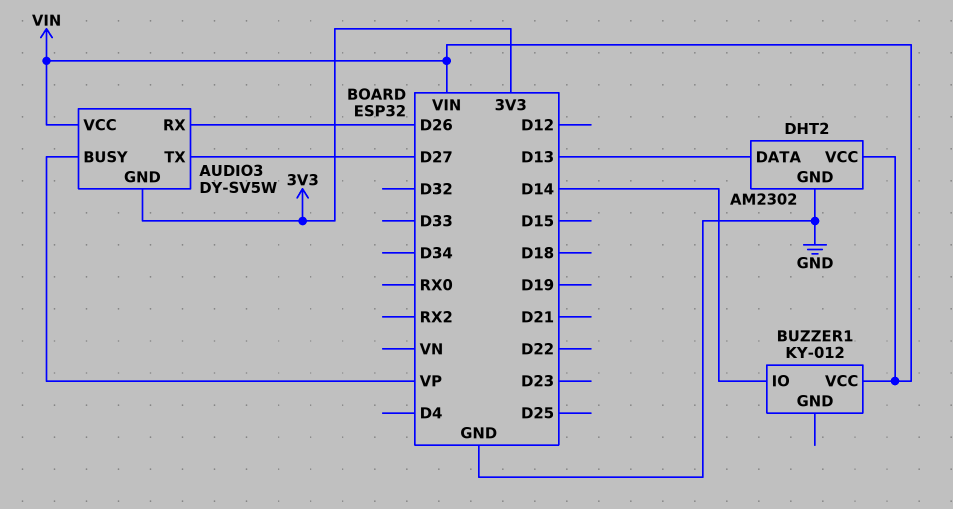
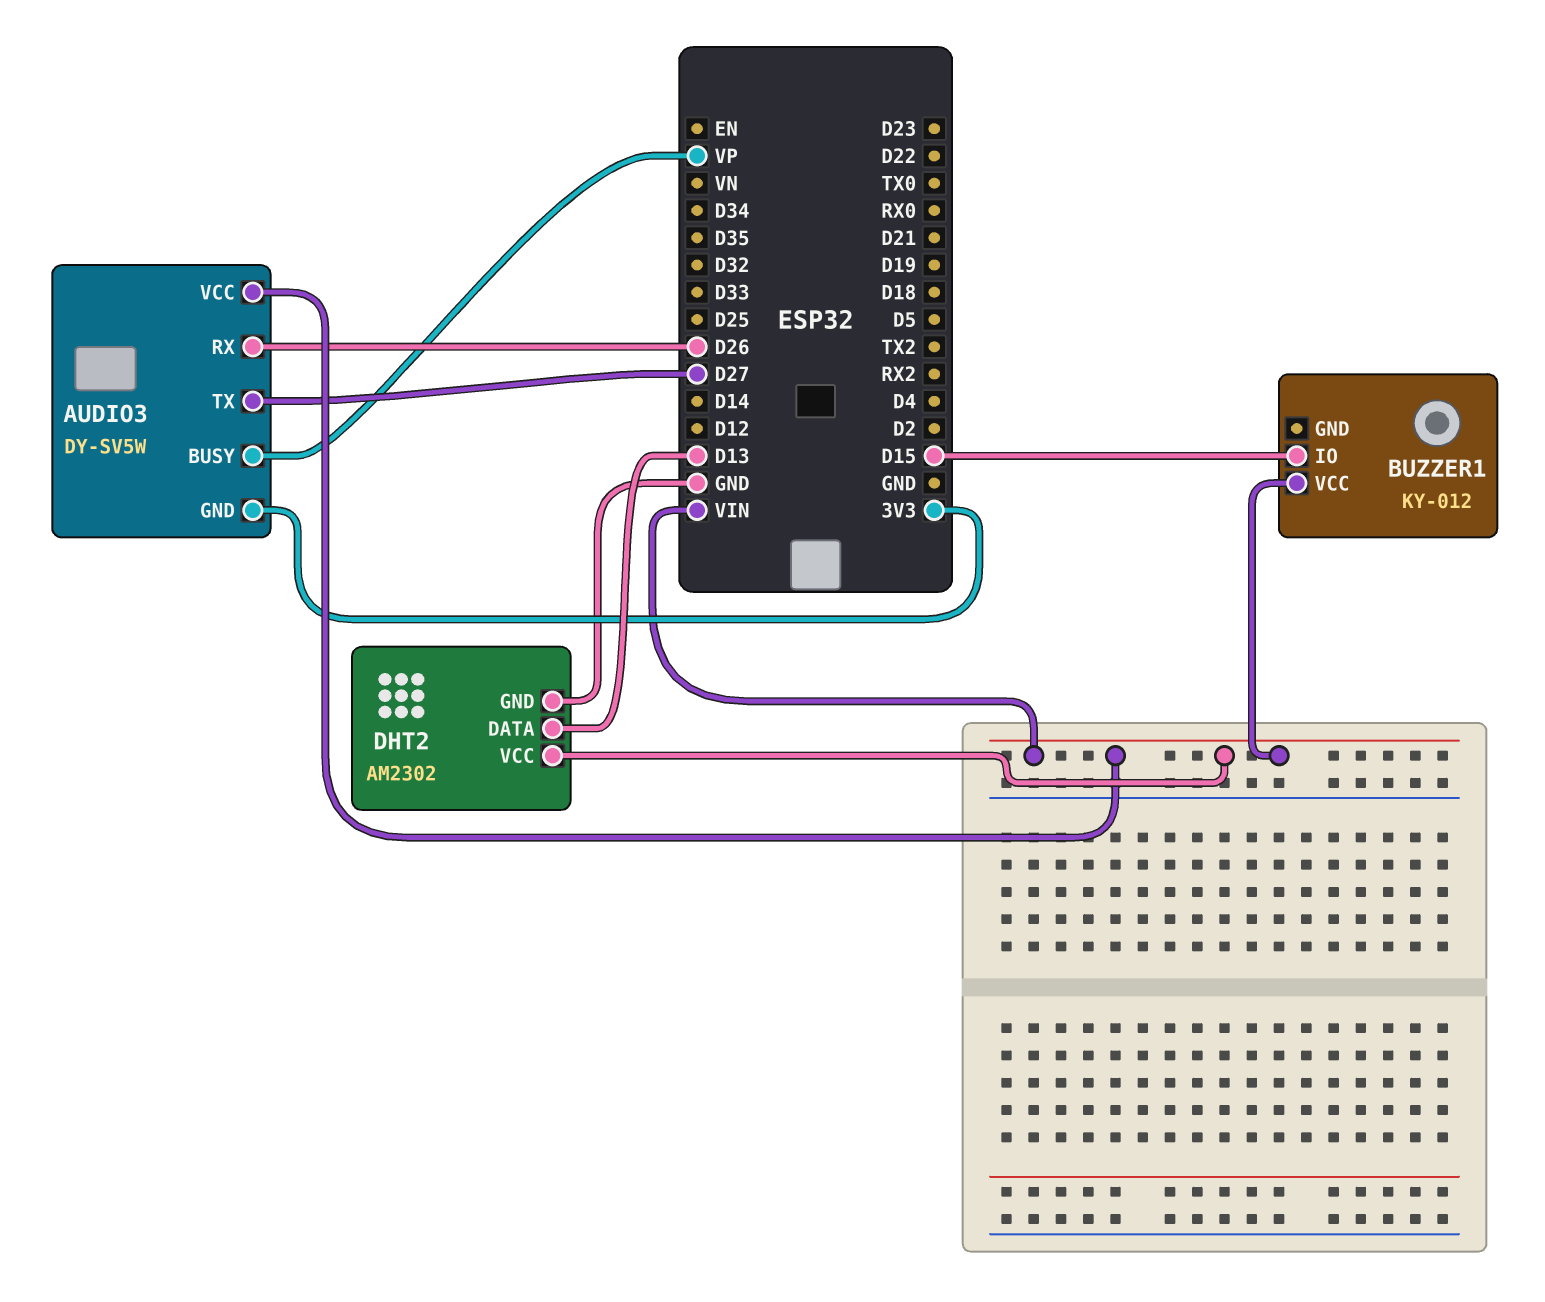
BUZZER1 pin IO: D14 -> D15

